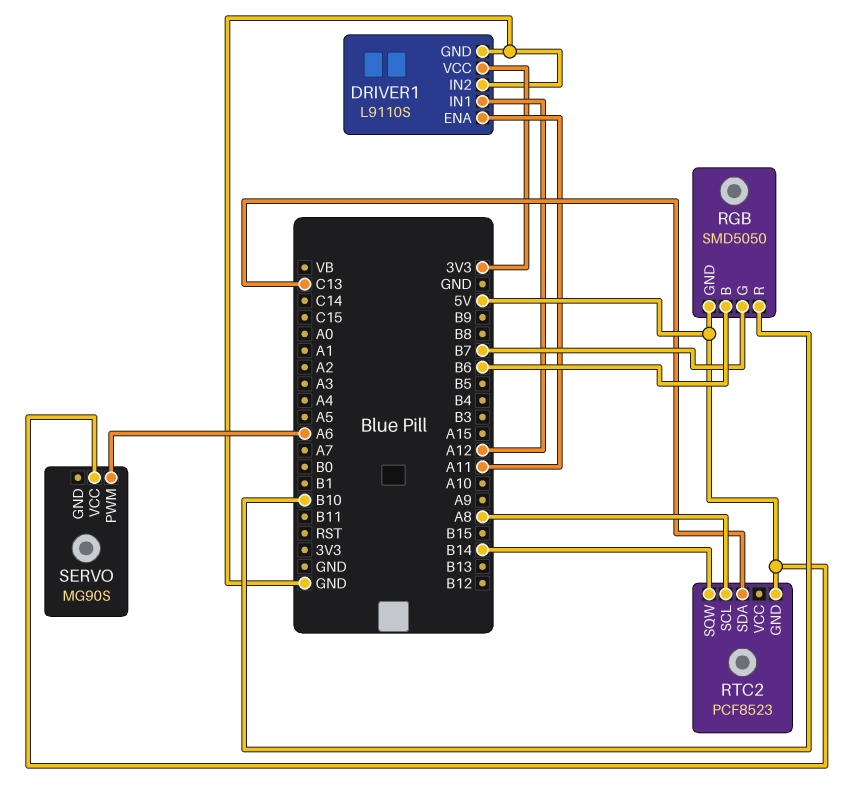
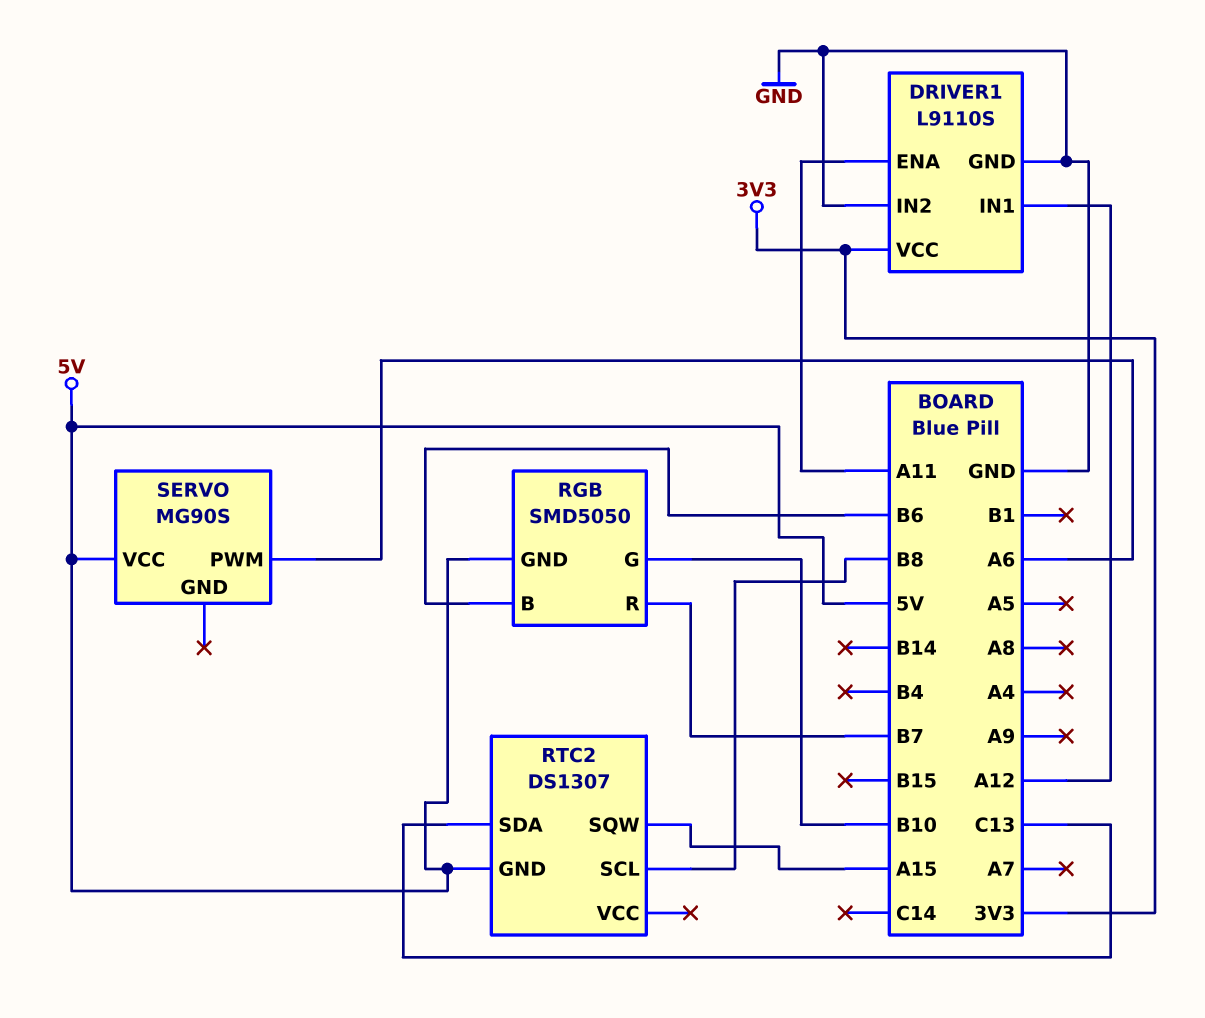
RGB pin G: B7 -> B10
RGB pin R: B10 -> B7
RTC2: PCF8523 -> DS1307
RTC2 pin SCL: A8 -> B8
RTC2 pin SQW: B14 -> A15

